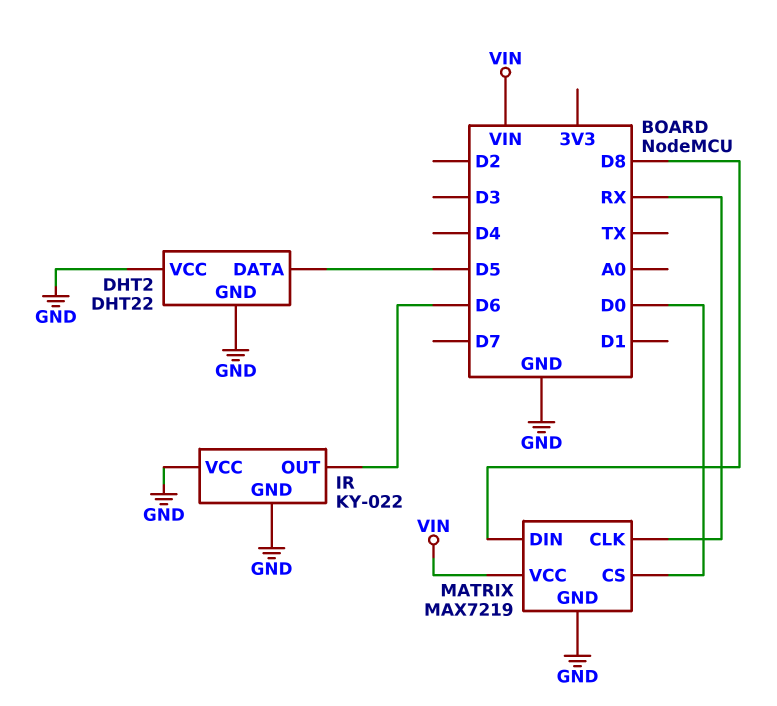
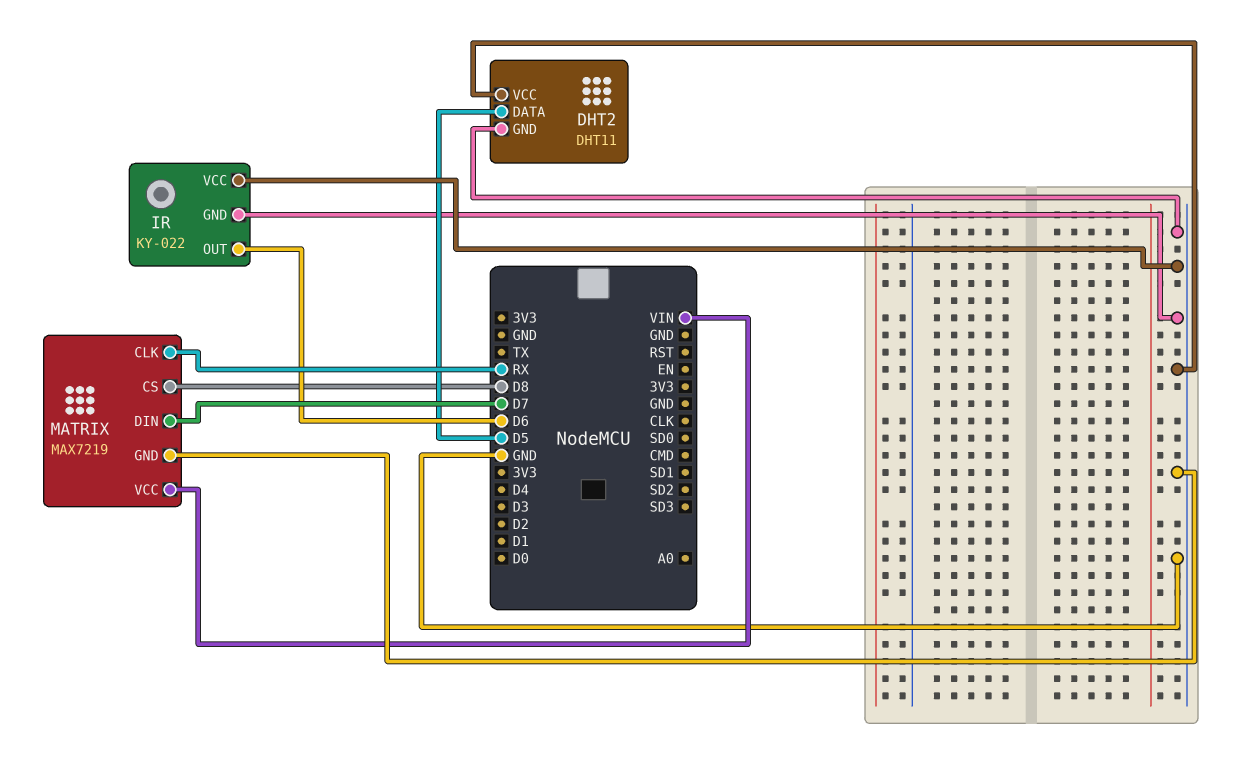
DHT2: DHT22 -> DHT11
MATRIX pin CS: D0 -> D8
MATRIX pin DIN: D8 -> D7

